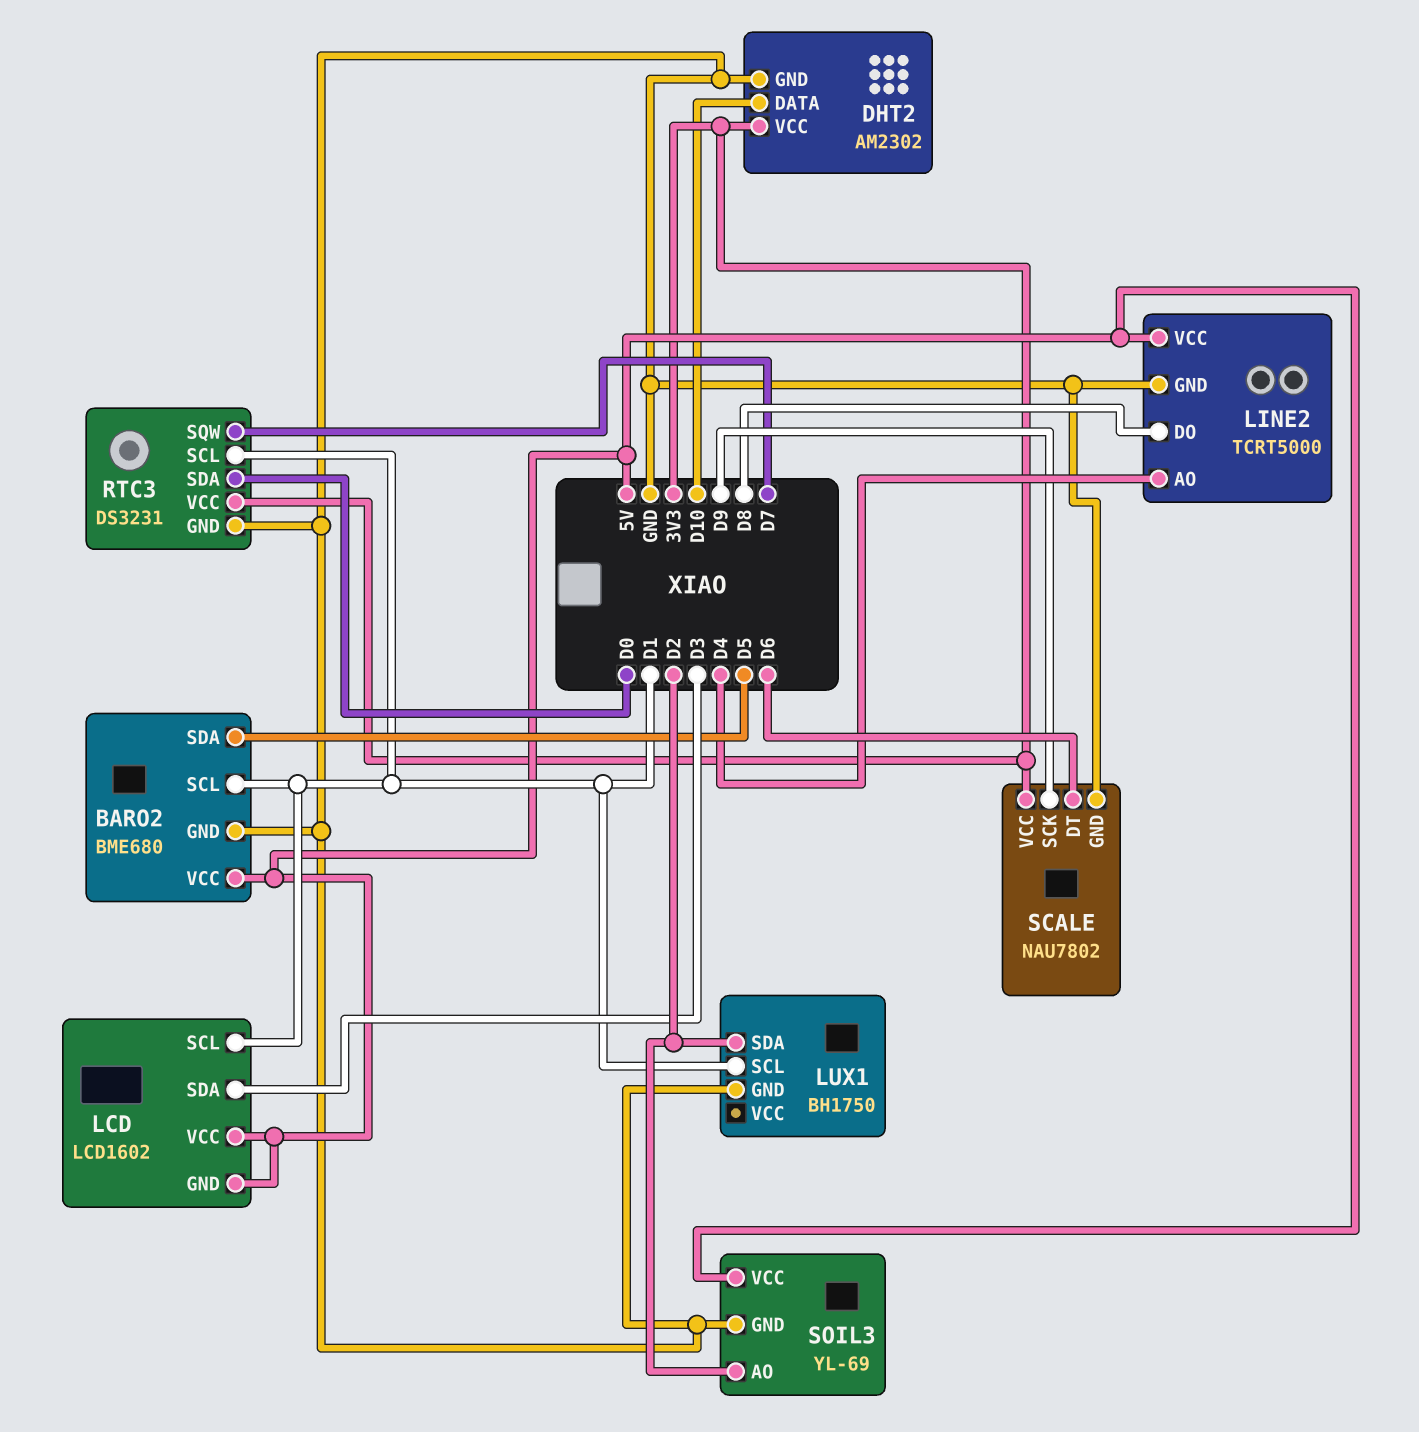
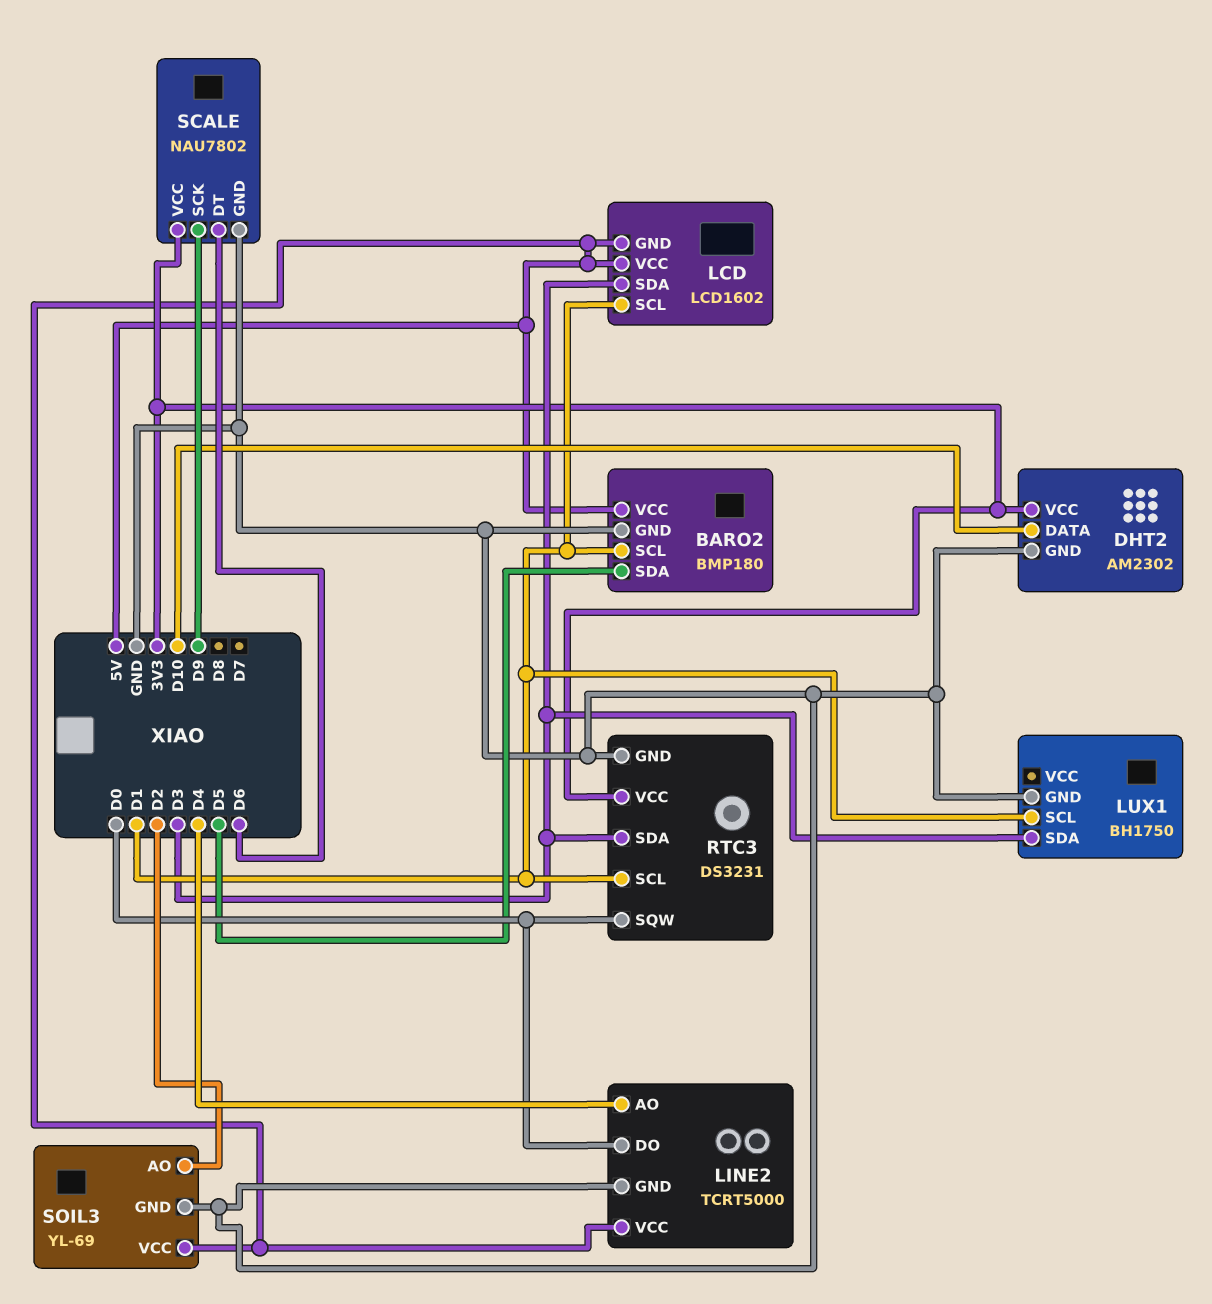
BARO2: BME680 -> BMP180
LINE2 pin DO: D8 -> D0
LUX1 pin SDA: D2 -> D3
RTC3 pin SDA: D0 -> D3
RTC3 pin SQW: D7 -> D0

